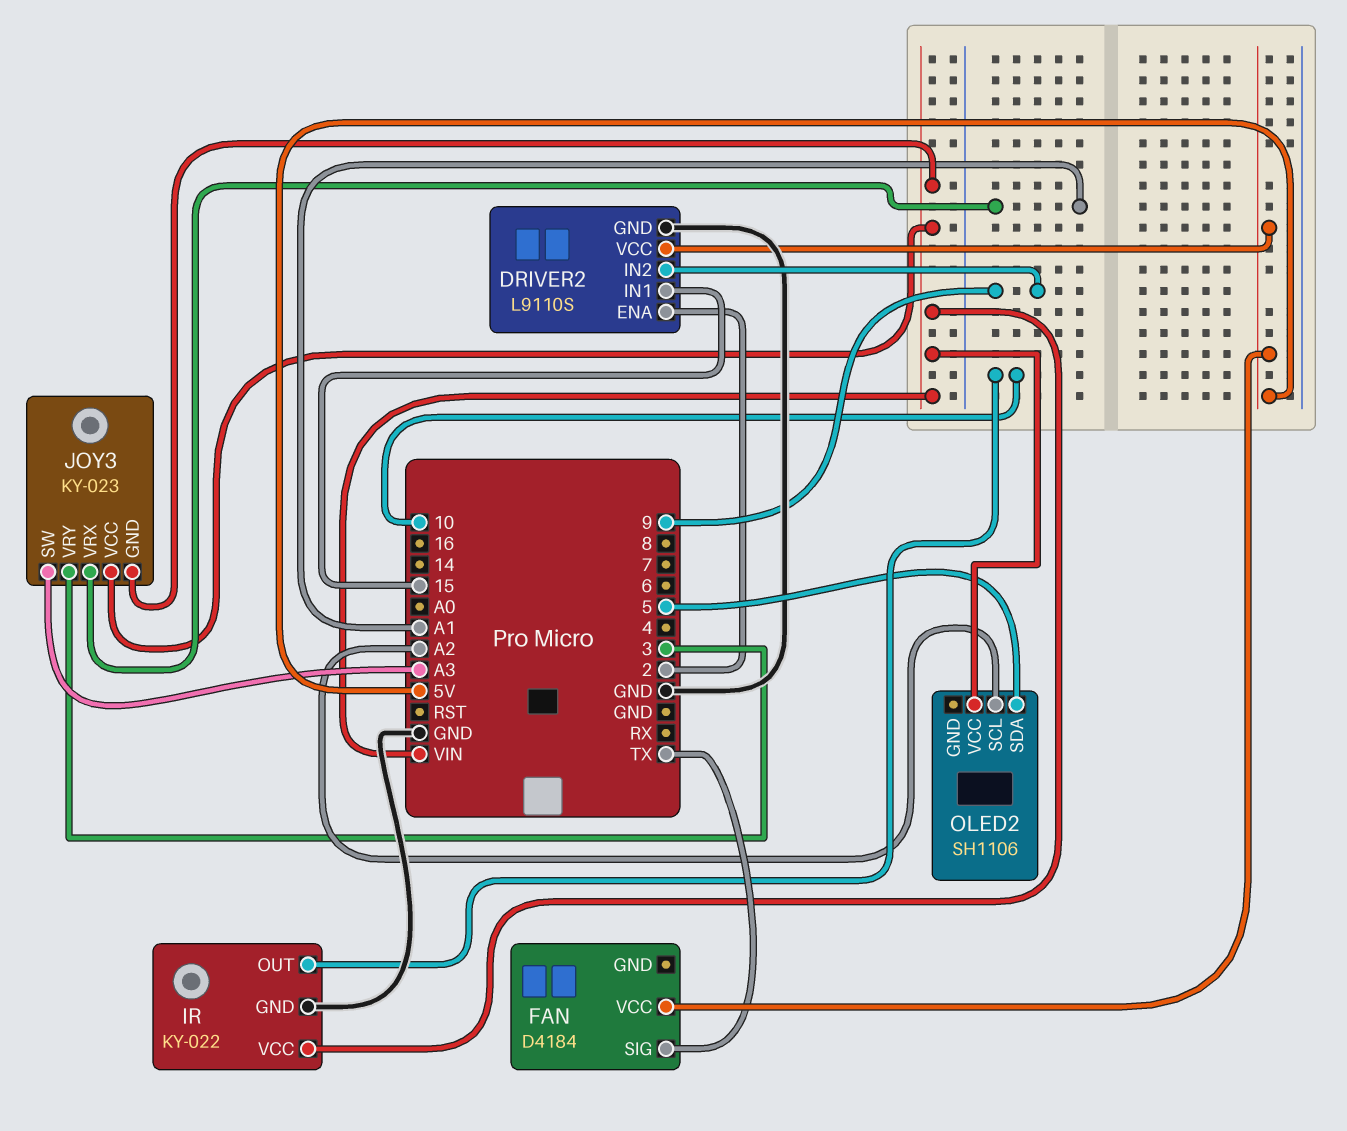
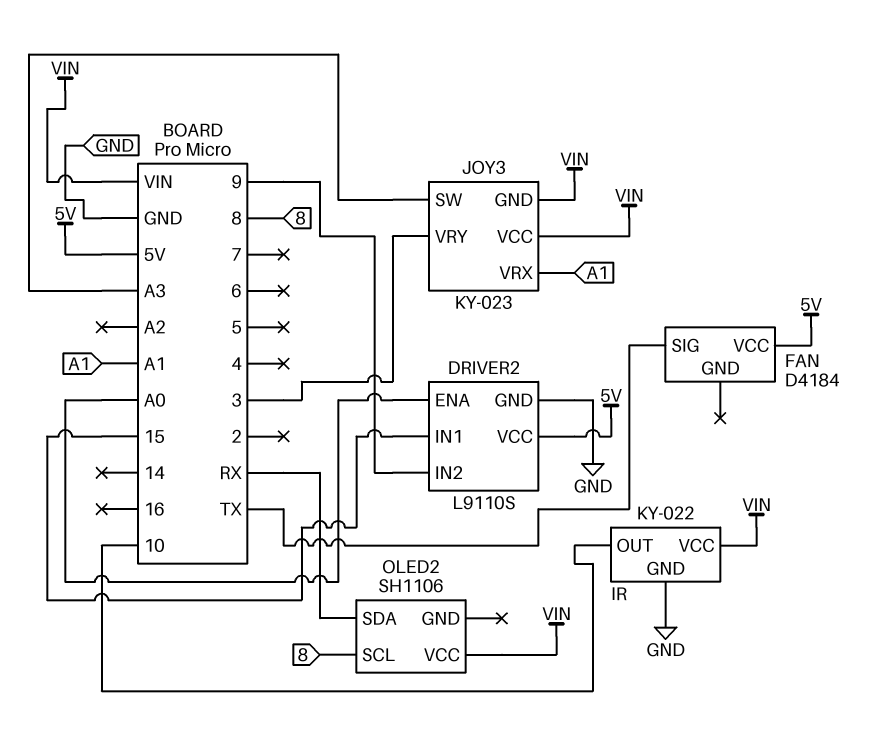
DRIVER2 pin ENA: 2 -> A0
OLED2 pin SCL: A2 -> 8
OLED2 pin SDA: 5 -> RX

